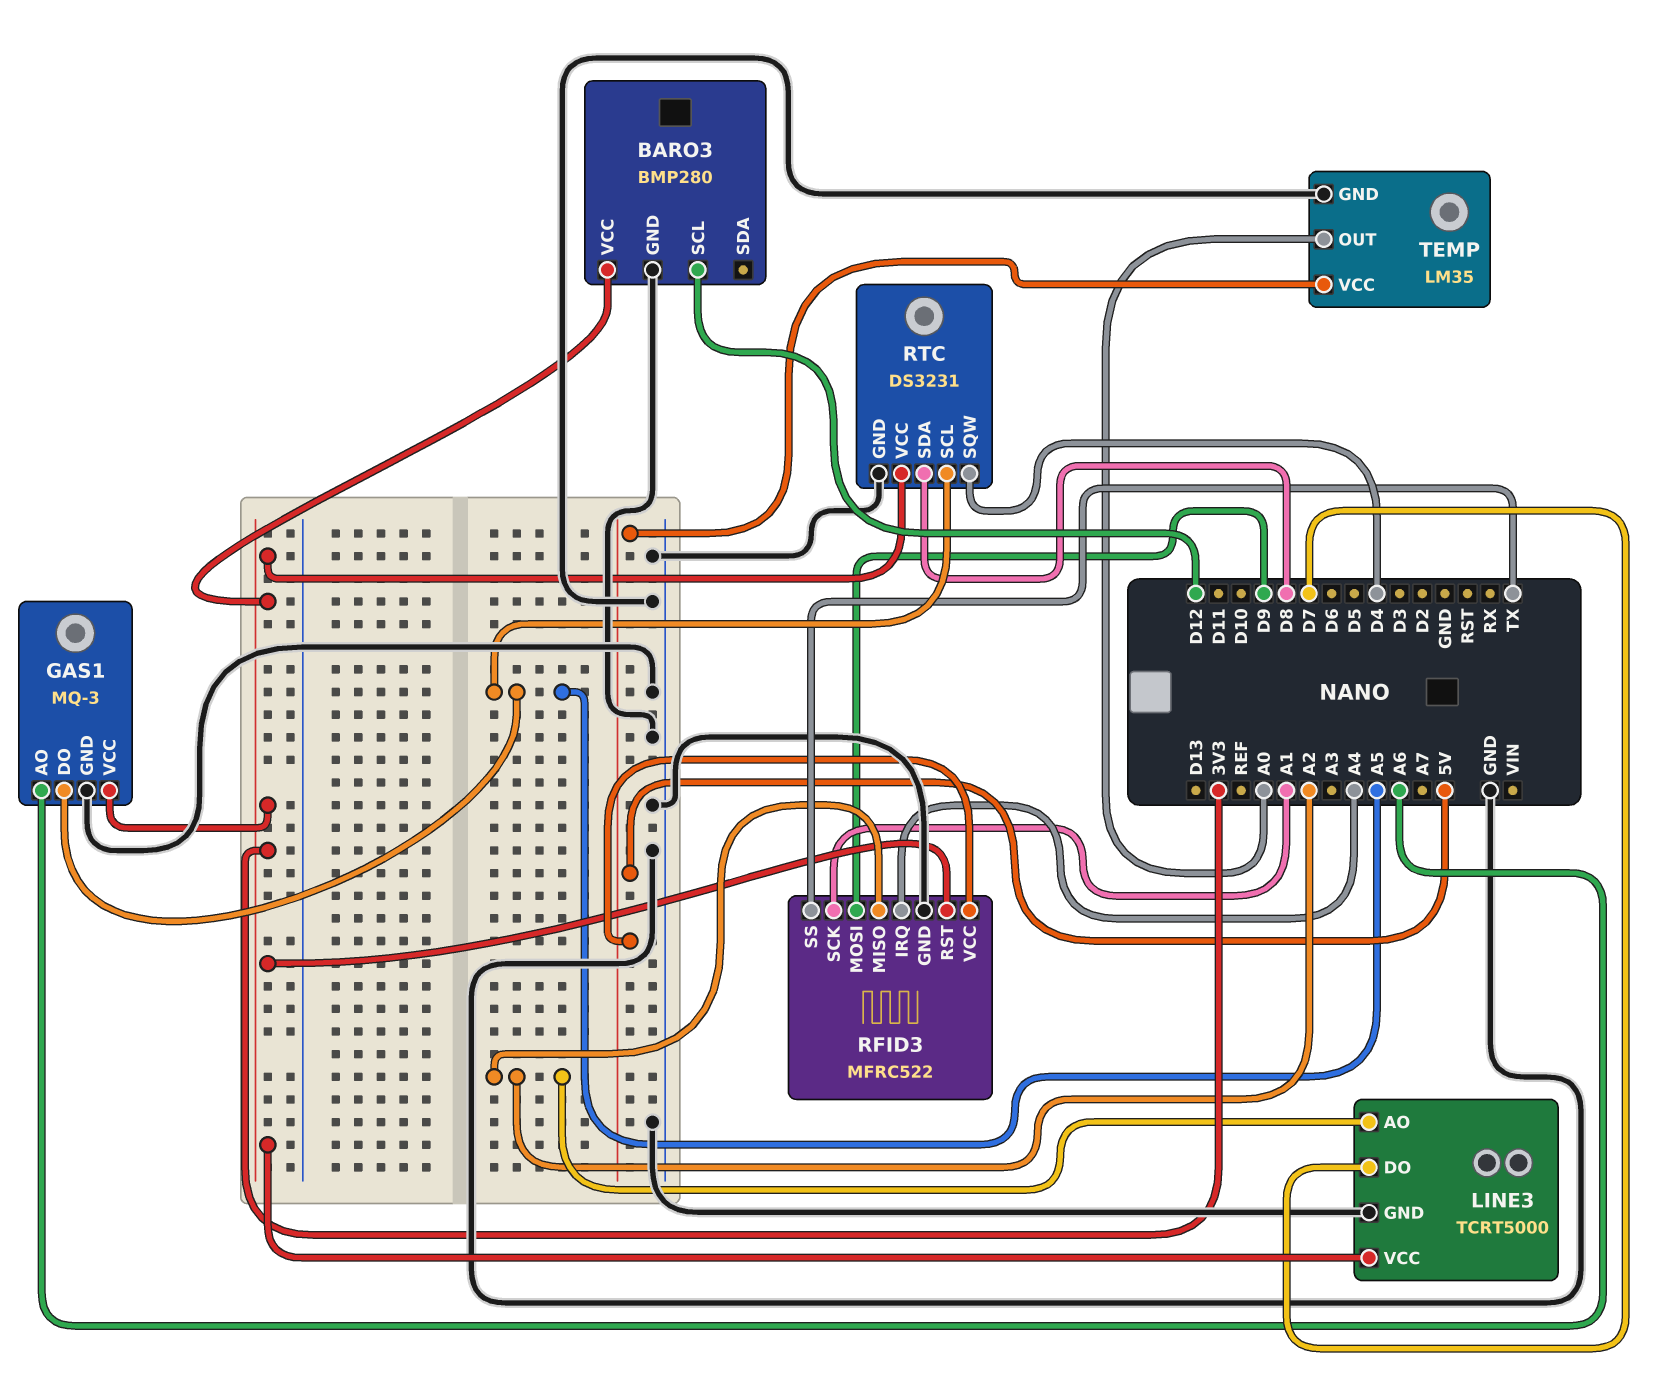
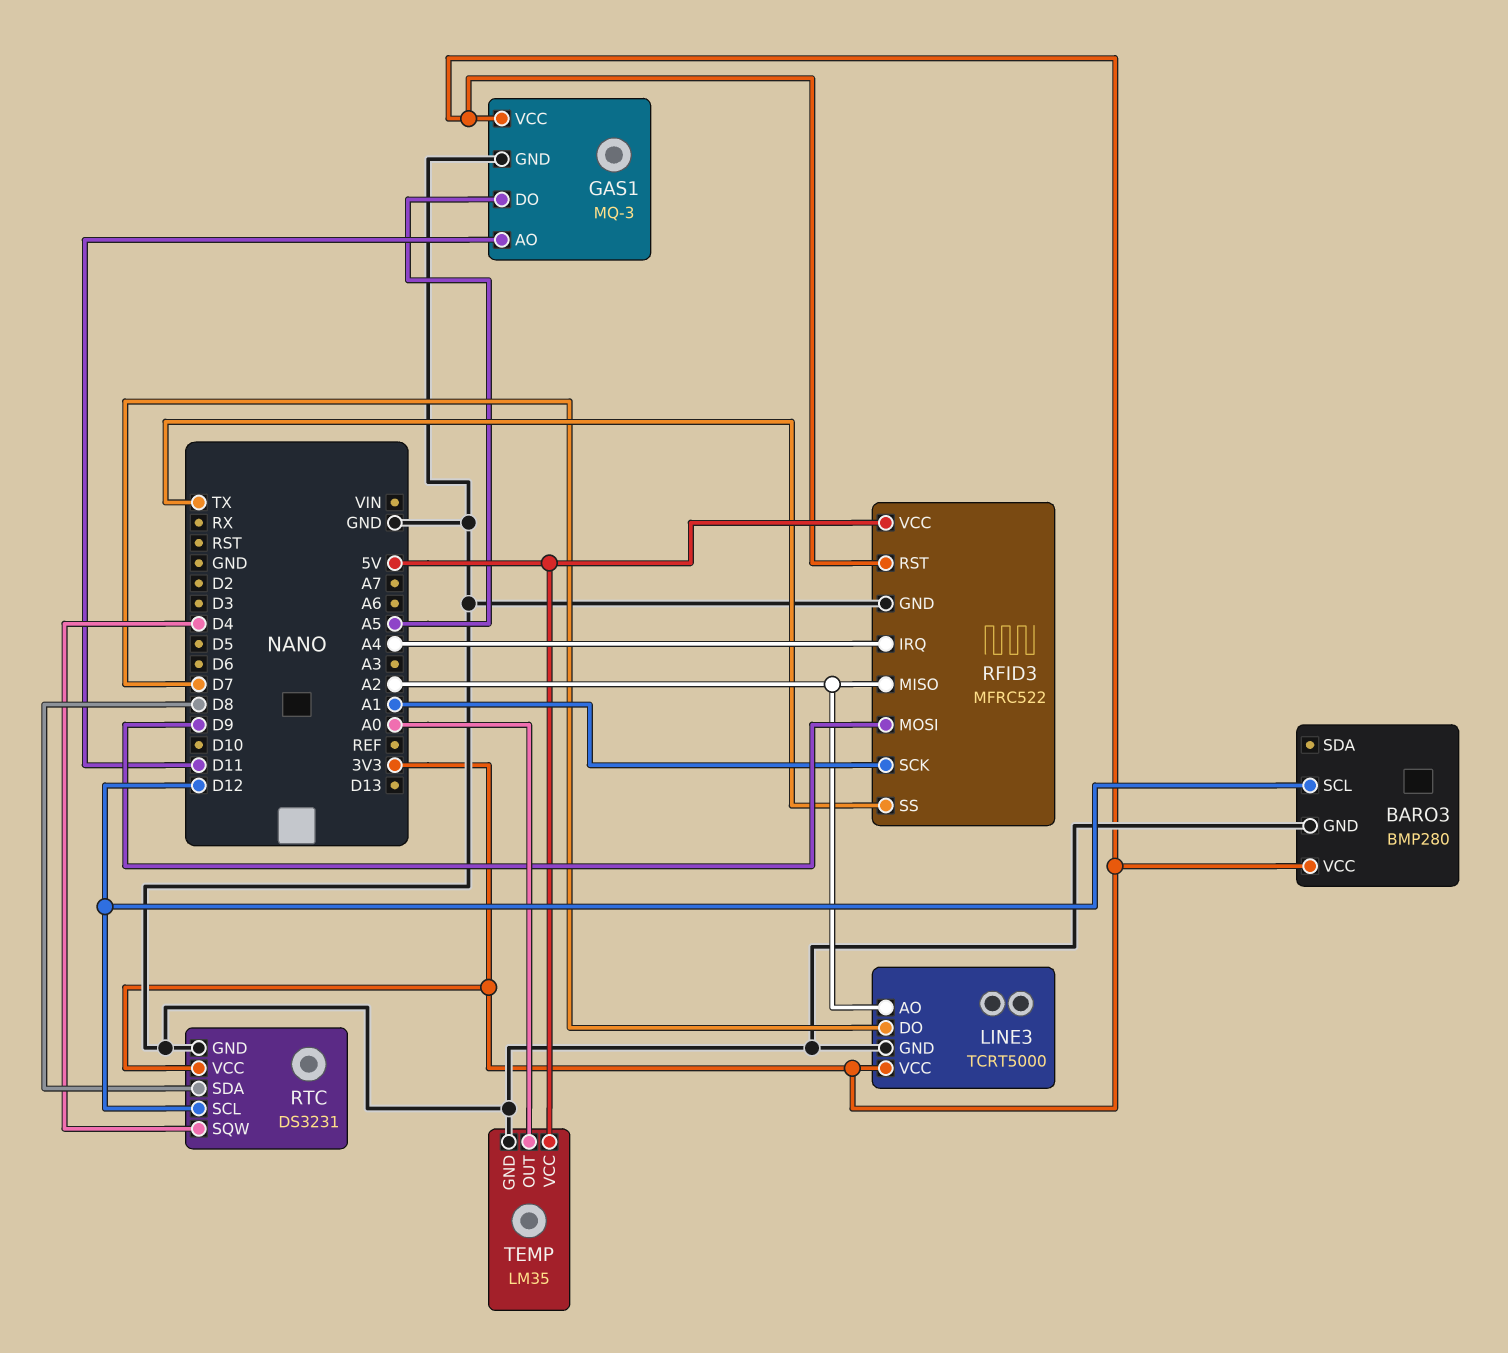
GAS1 pin AO: A6 -> D11
RTC pin SCL: A5 -> D12

